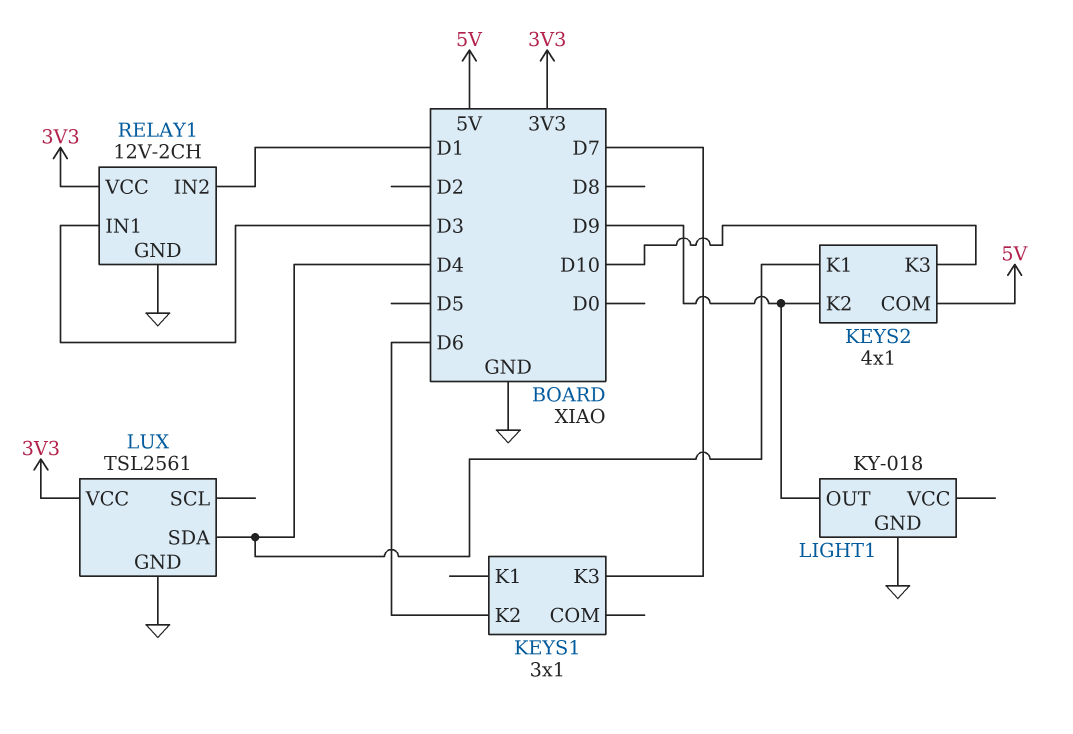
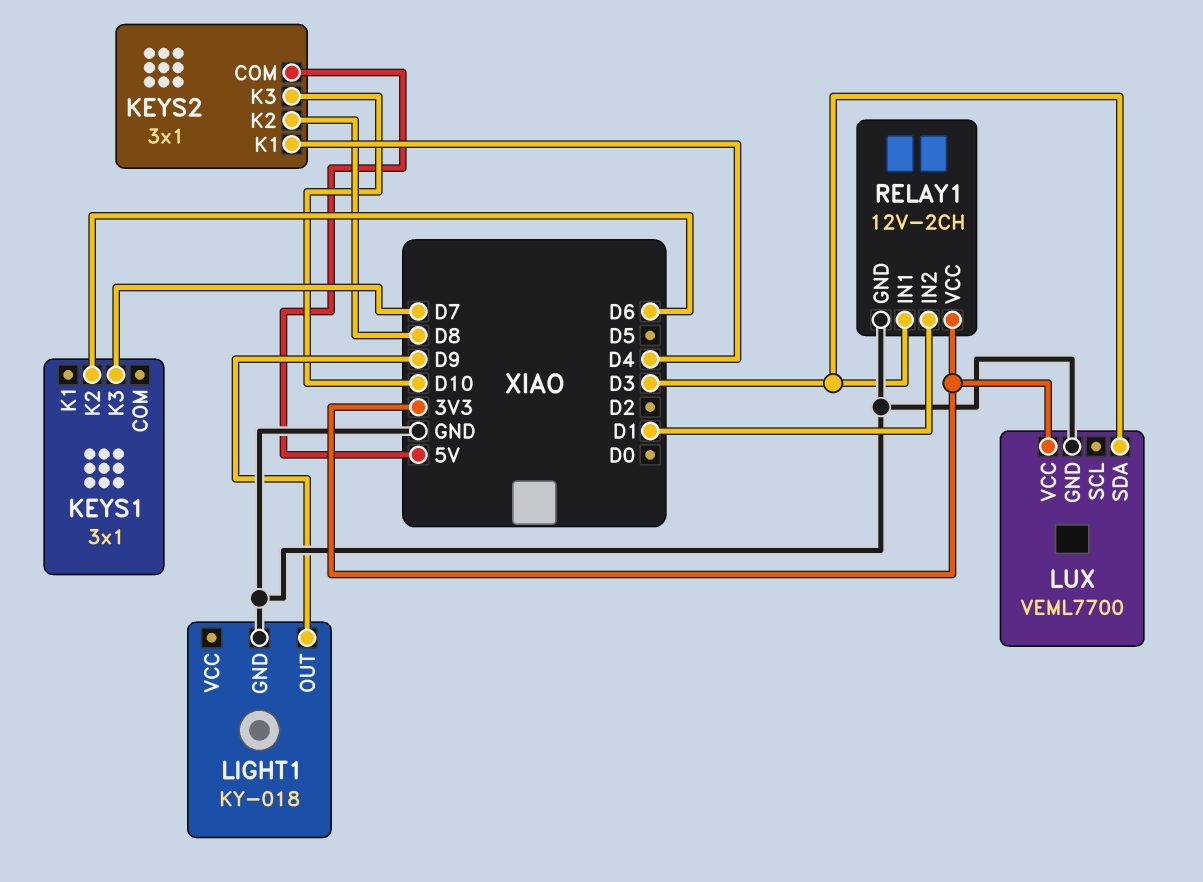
KEYS2: 4x1 -> 3x1
KEYS2 pin K2: D9 -> D8
LUX: TSL2561 -> VEML7700
LUX pin SDA: D4 -> D3

